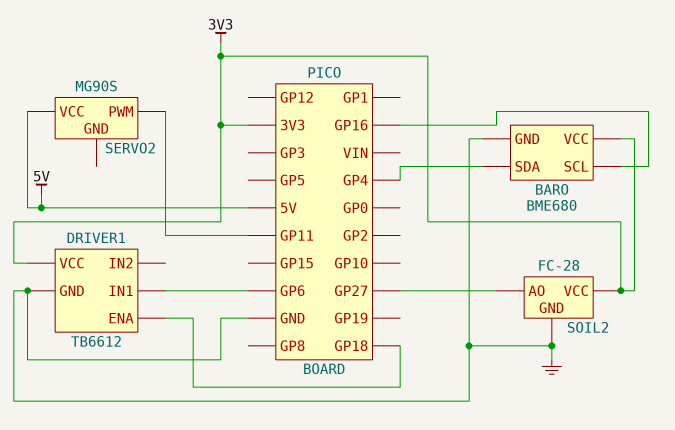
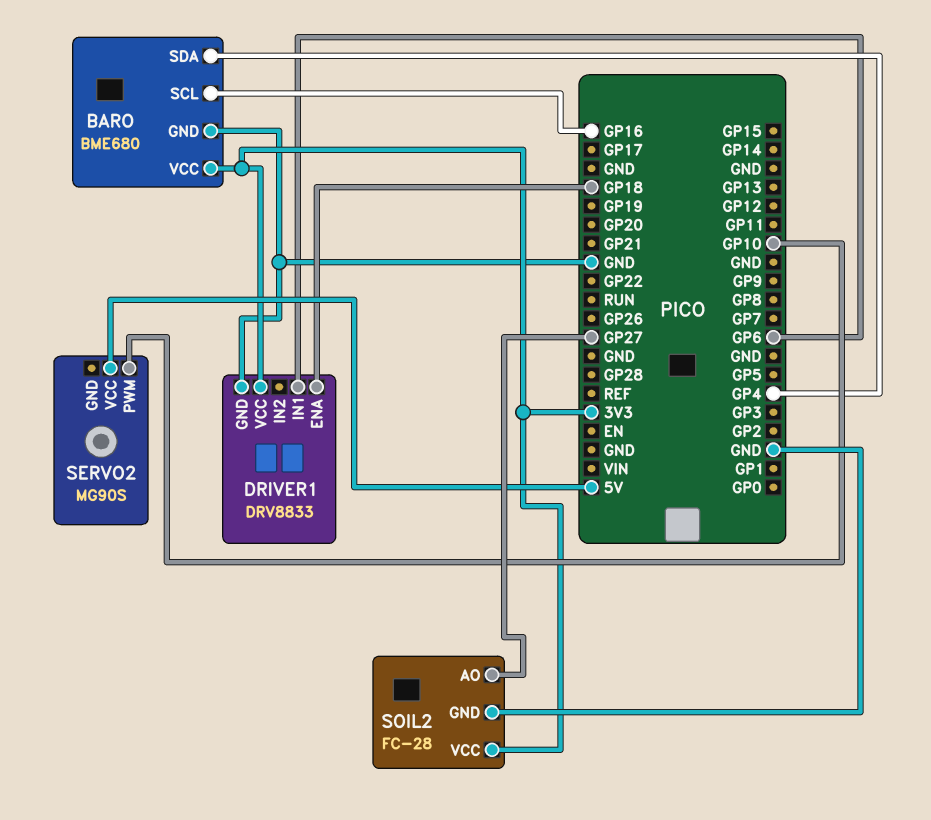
DRIVER1: TB6612 -> DRV8833
SERVO2 pin PWM: GP11 -> GP10

